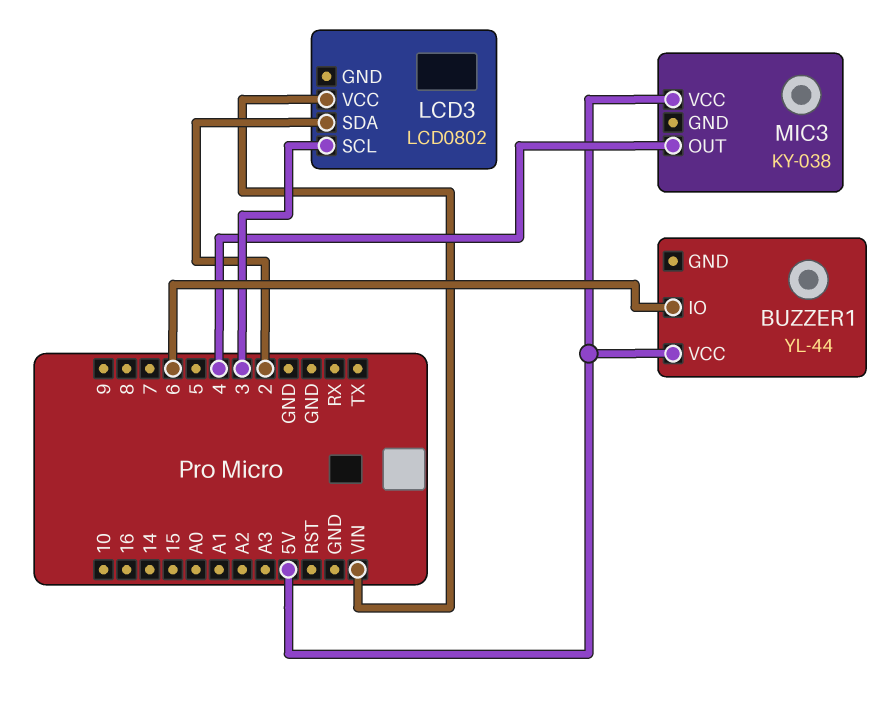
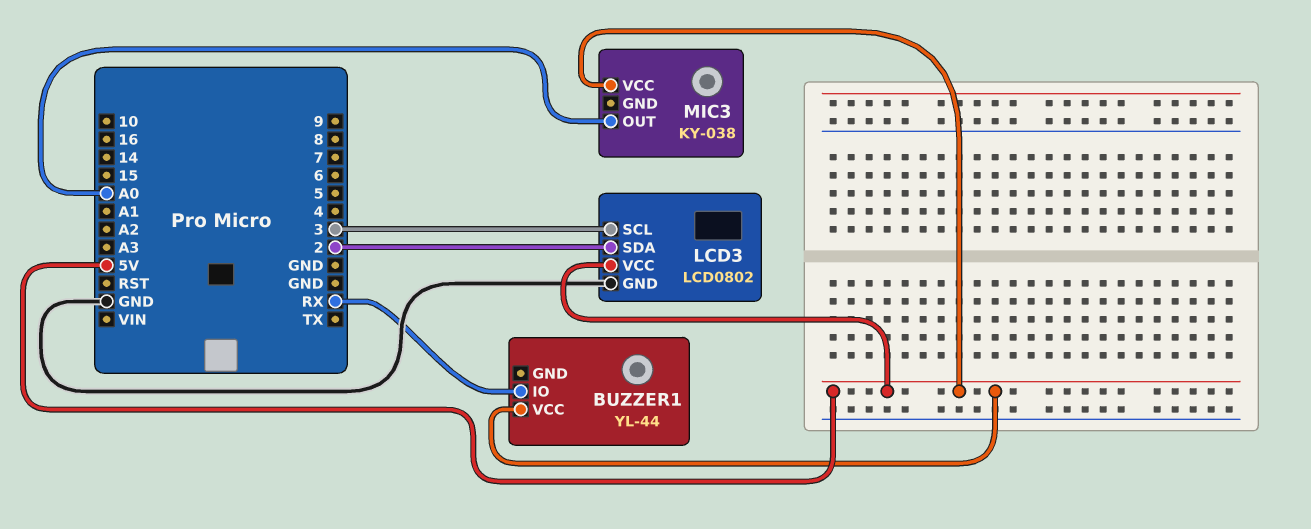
BUZZER1 pin IO: 6 -> RX
LCD3 pin GND: none -> GND
LCD3 pin VCC: VIN -> 5V
MIC3 pin OUT: 4 -> A0

